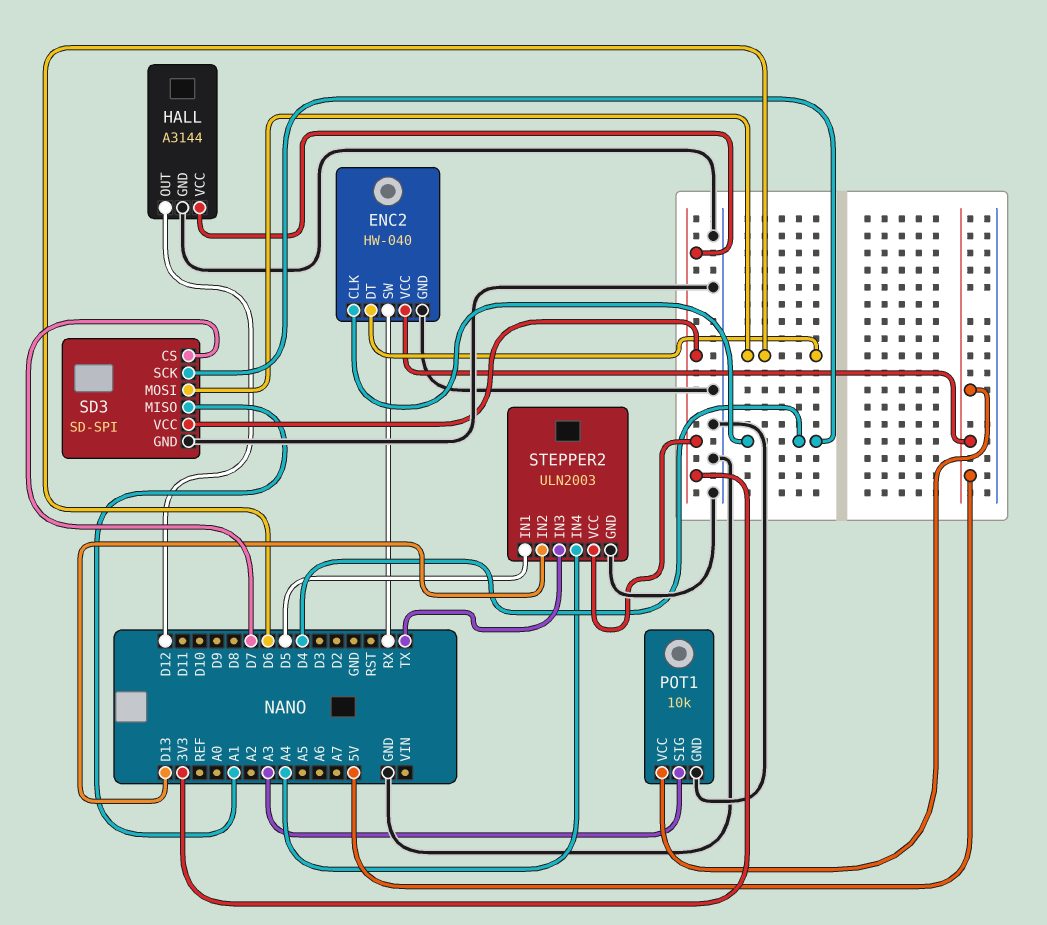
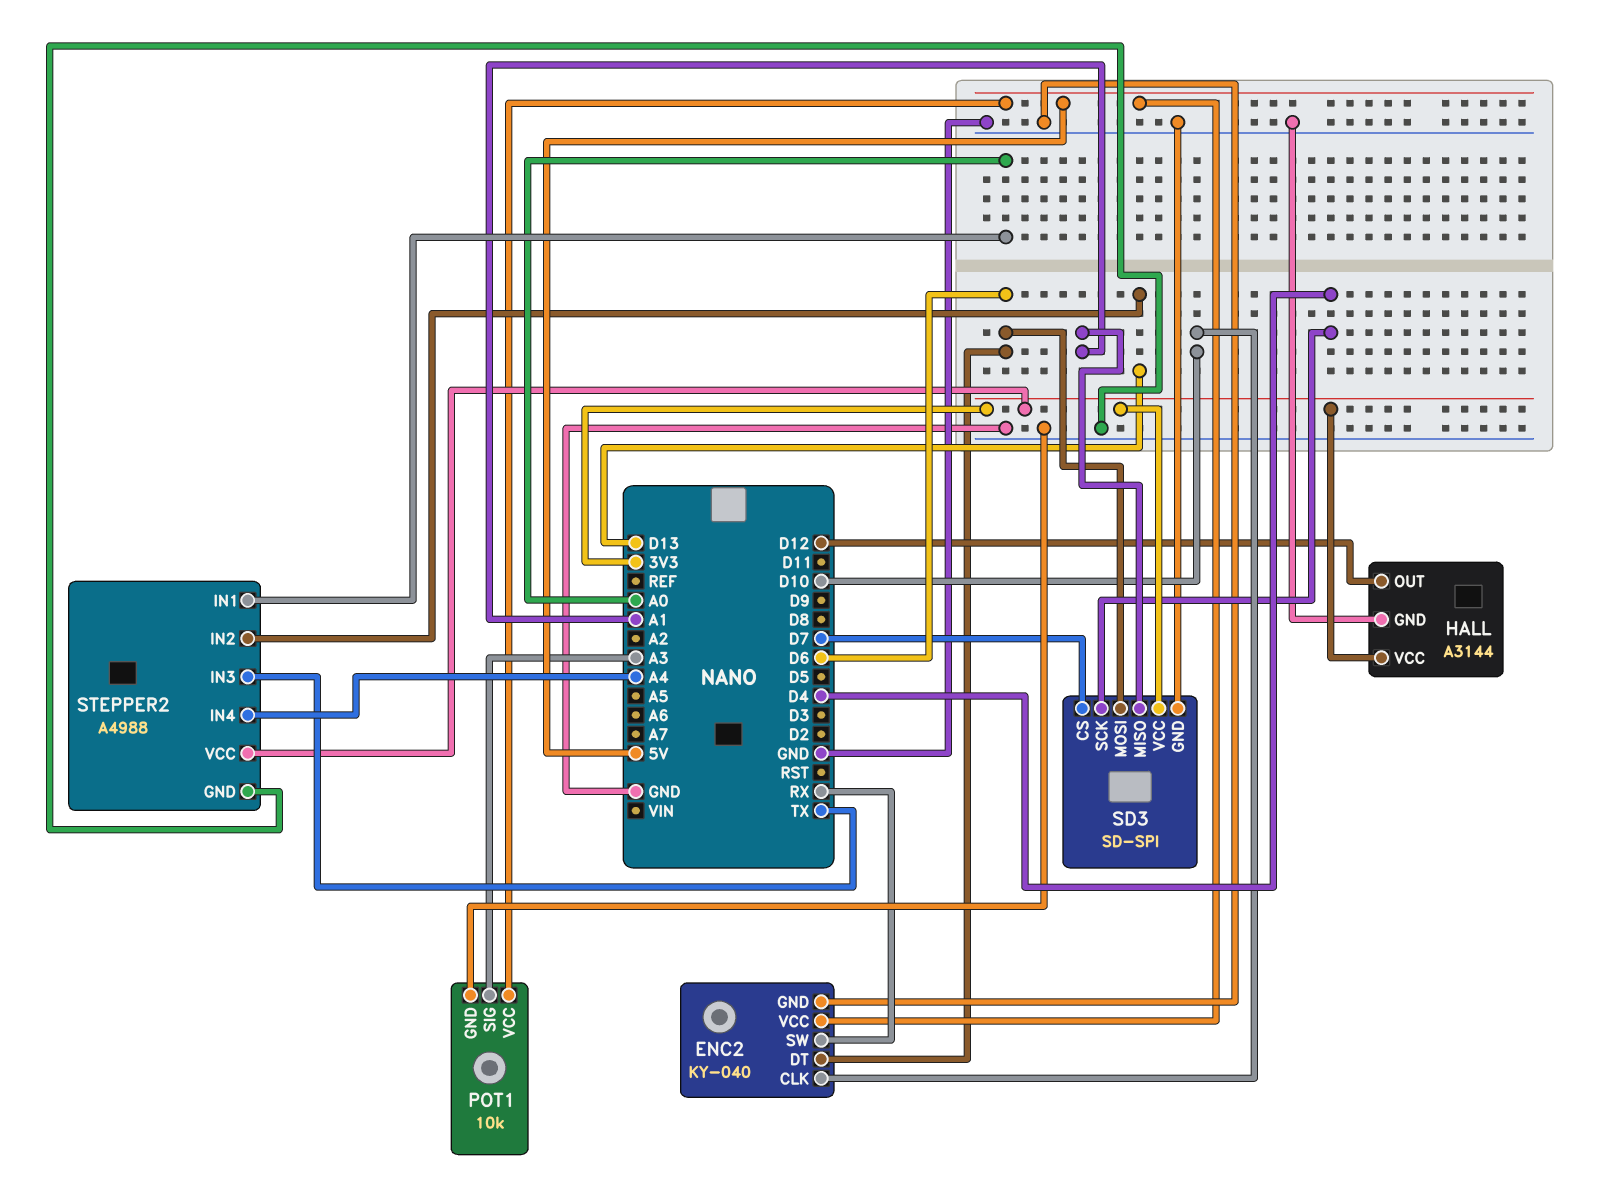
ENC2: HW-040 -> KY-040
ENC2 pin CLK: D4 -> D10
STEPPER2: ULN2003 -> A4988
STEPPER2 pin IN1: D5 -> A0

